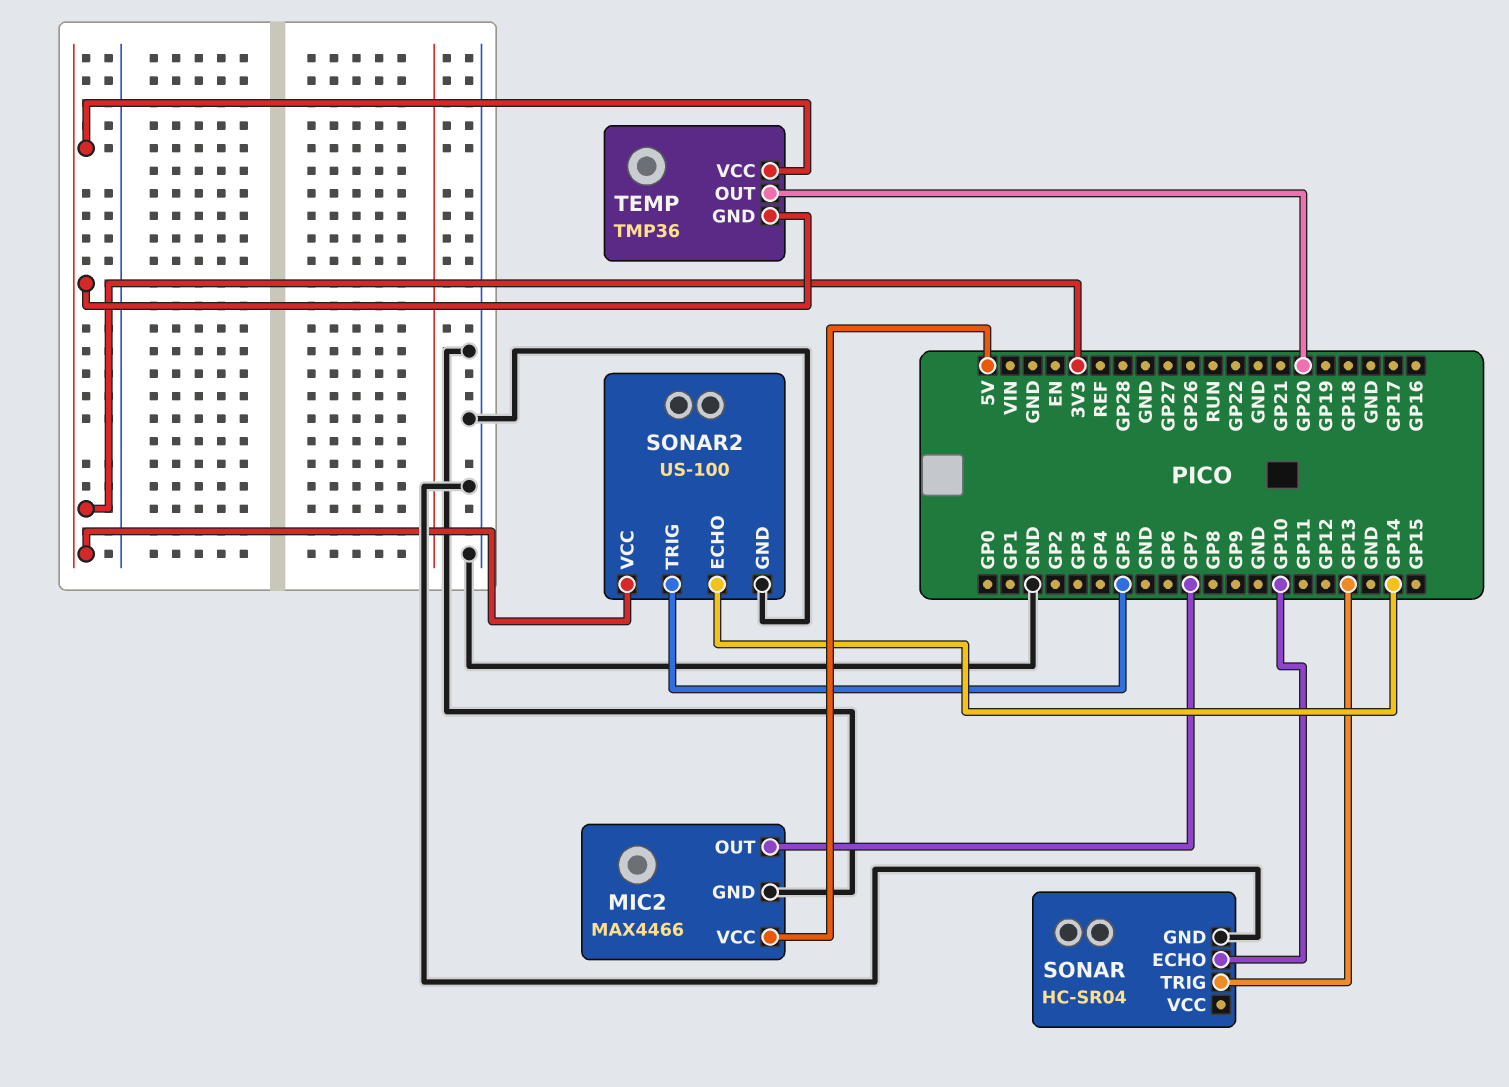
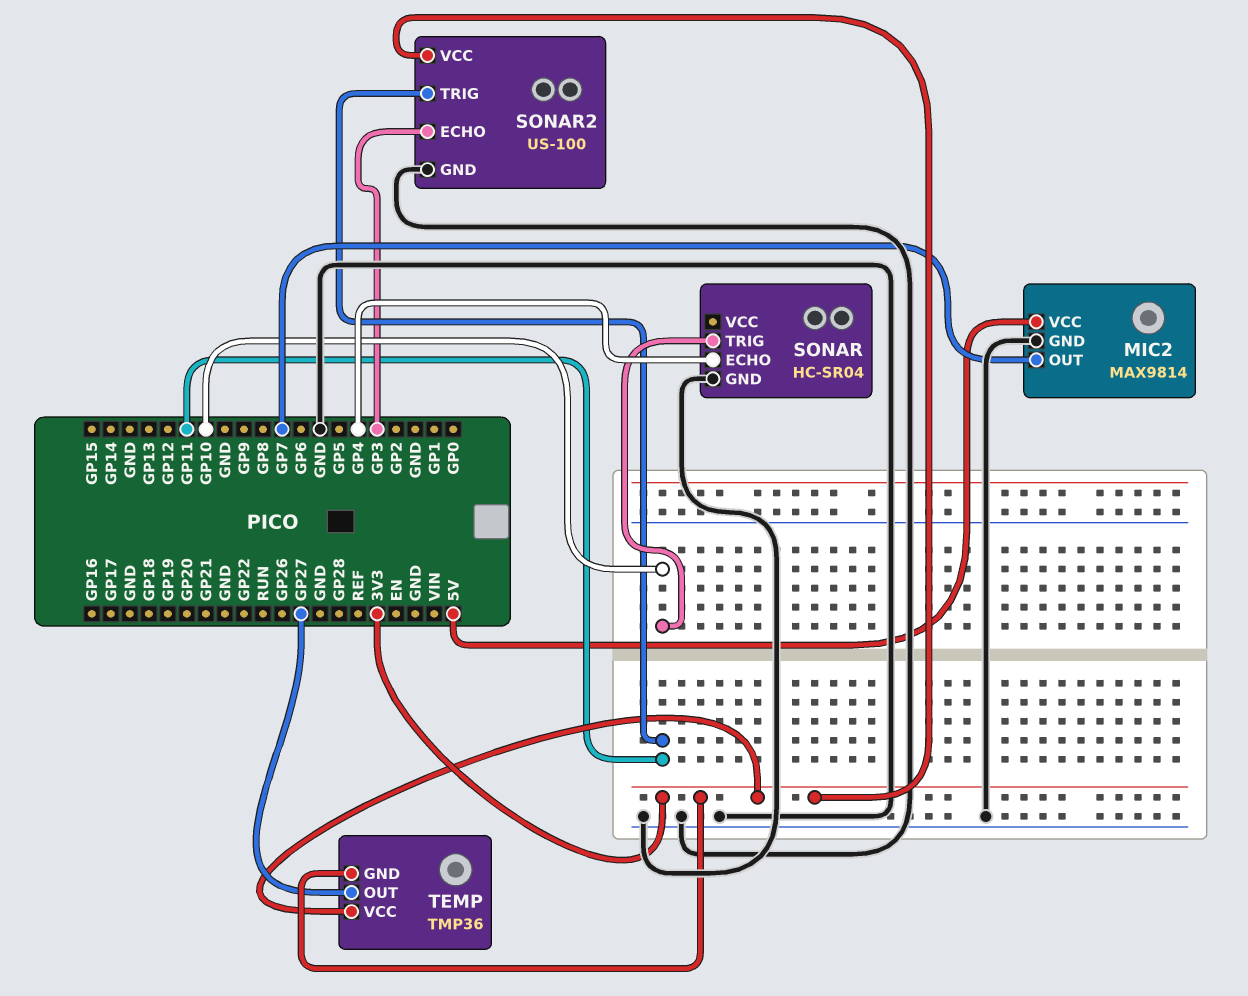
MIC2: MAX4466 -> MAX9814
SONAR pin ECHO: GP10 -> GP4
SONAR pin TRIG: GP13 -> GP10
SONAR2 pin ECHO: GP14 -> GP3
SONAR2 pin TRIG: GP5 -> GP11
TEMP pin OUT: GP20 -> GP27

